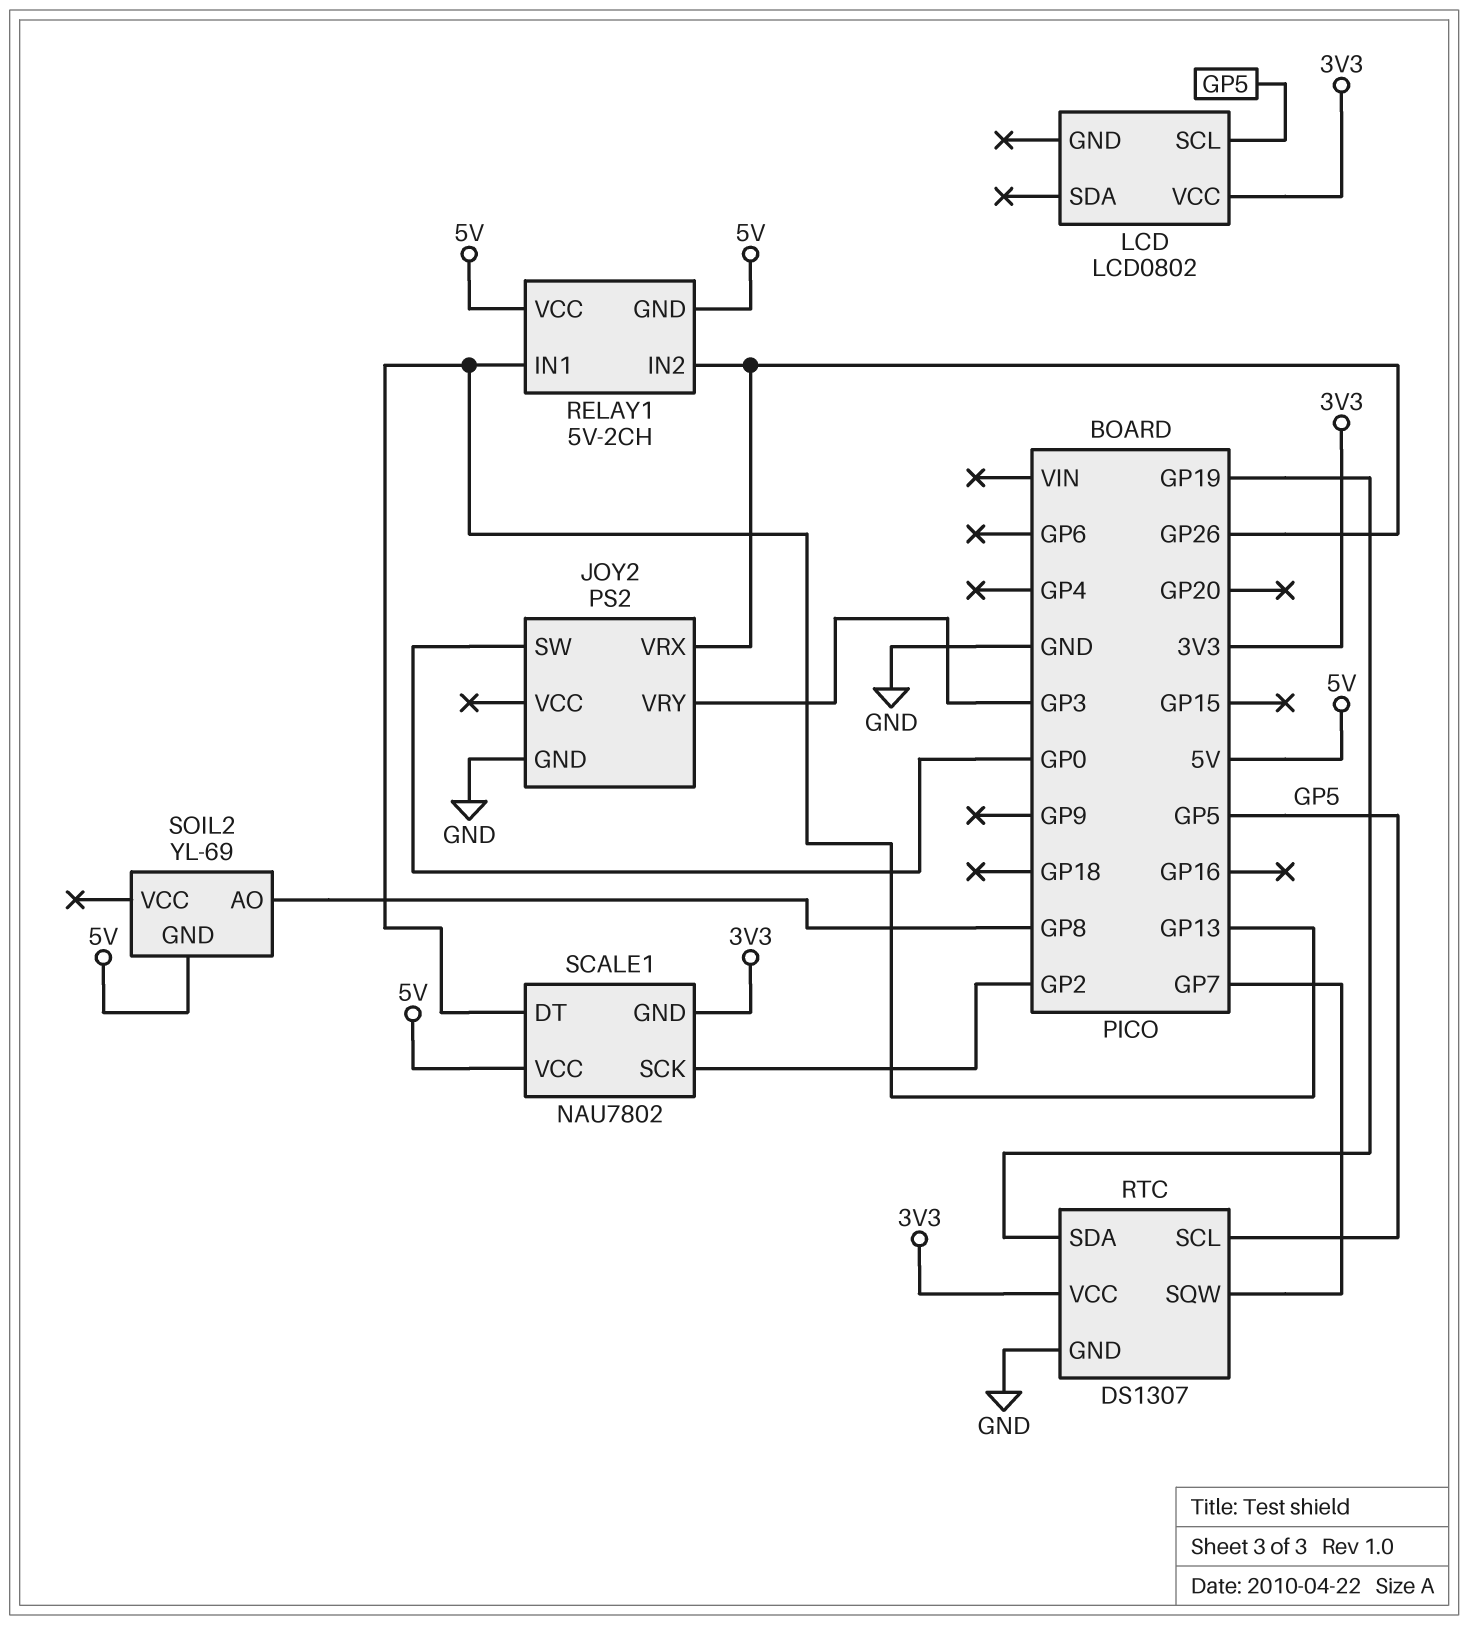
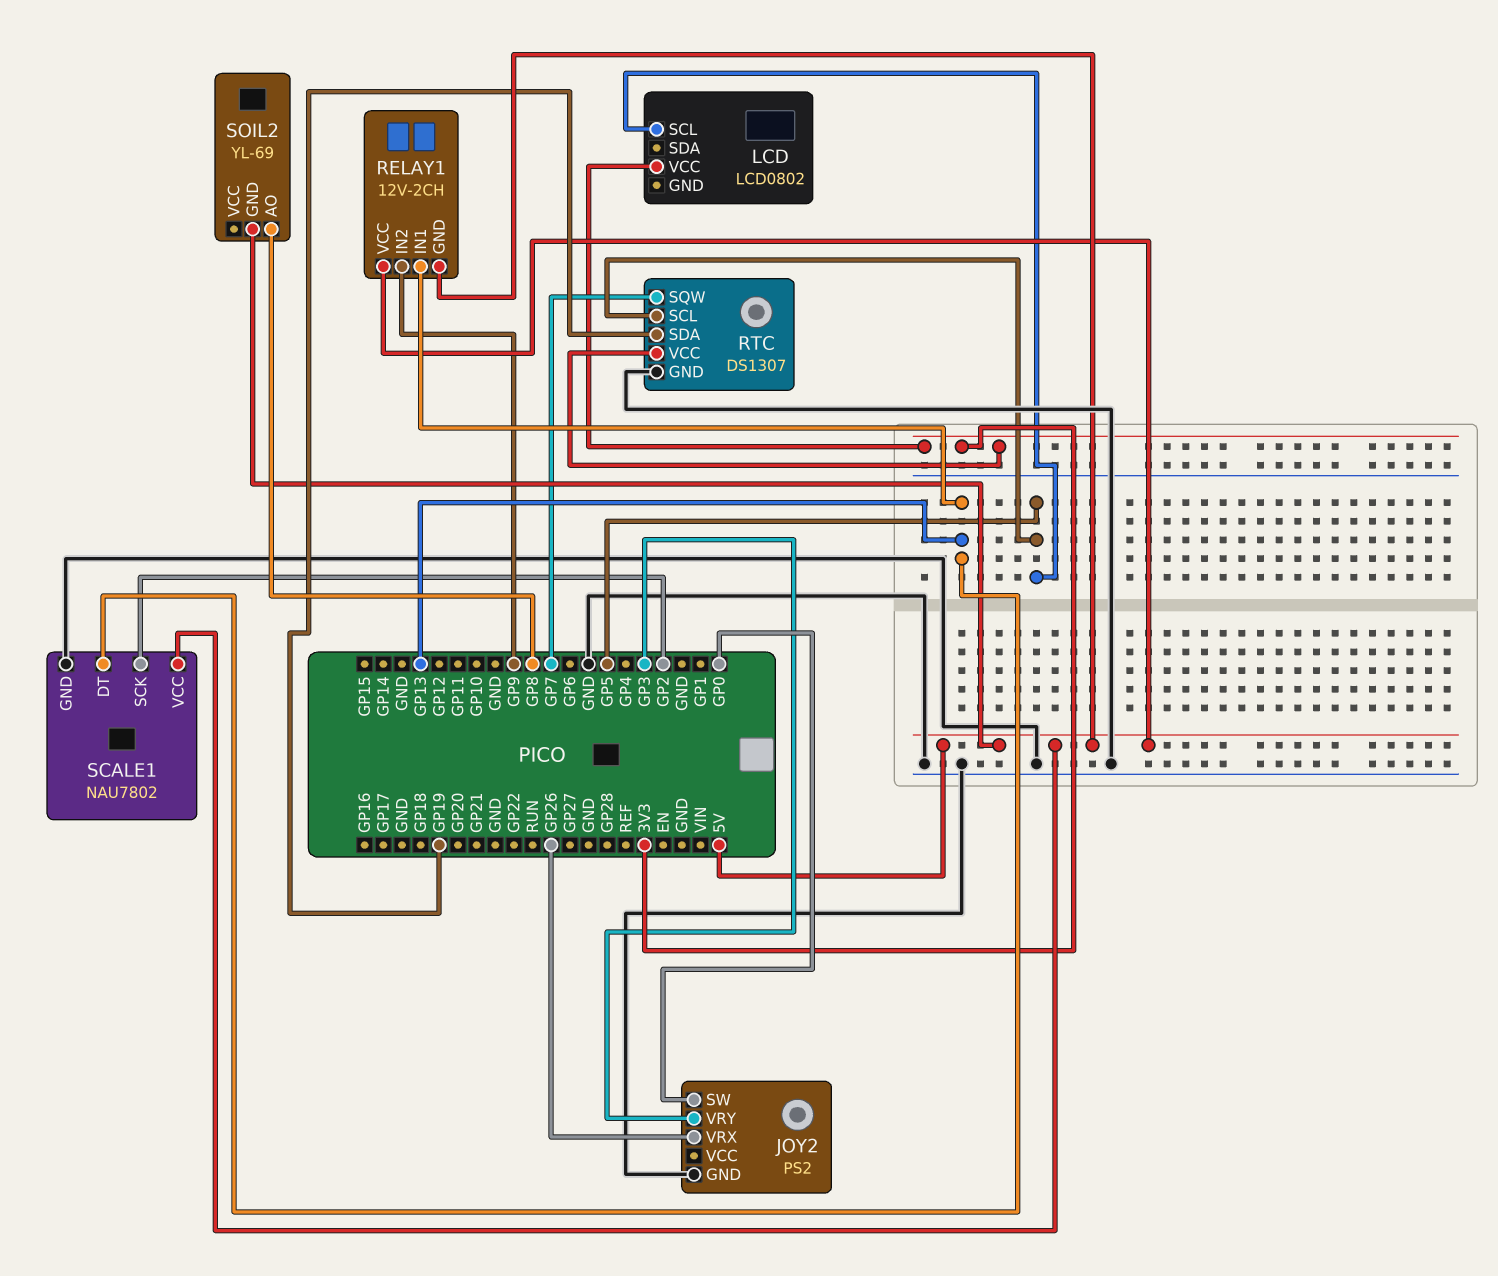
RELAY1: 5V-2CH -> 12V-2CH
RELAY1 pin IN2: GP26 -> GP9
SCALE1 pin GND: 3V3 -> GND

